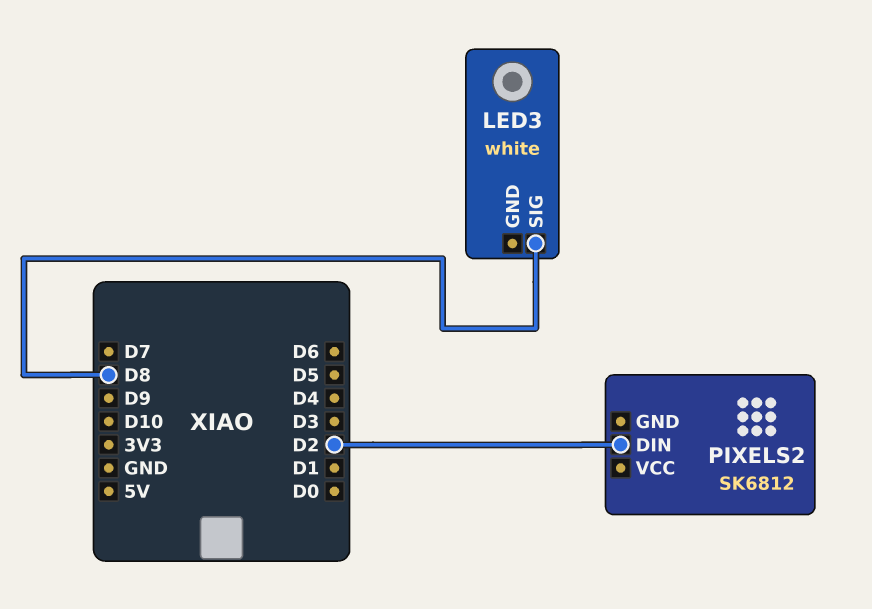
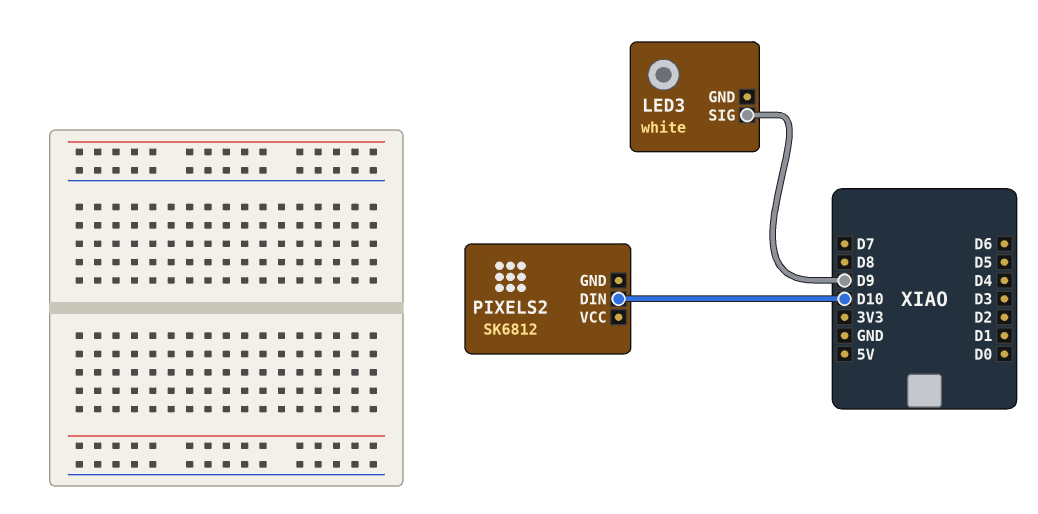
LED3 pin SIG: D8 -> D9
PIXELS2 pin DIN: D2 -> D10

